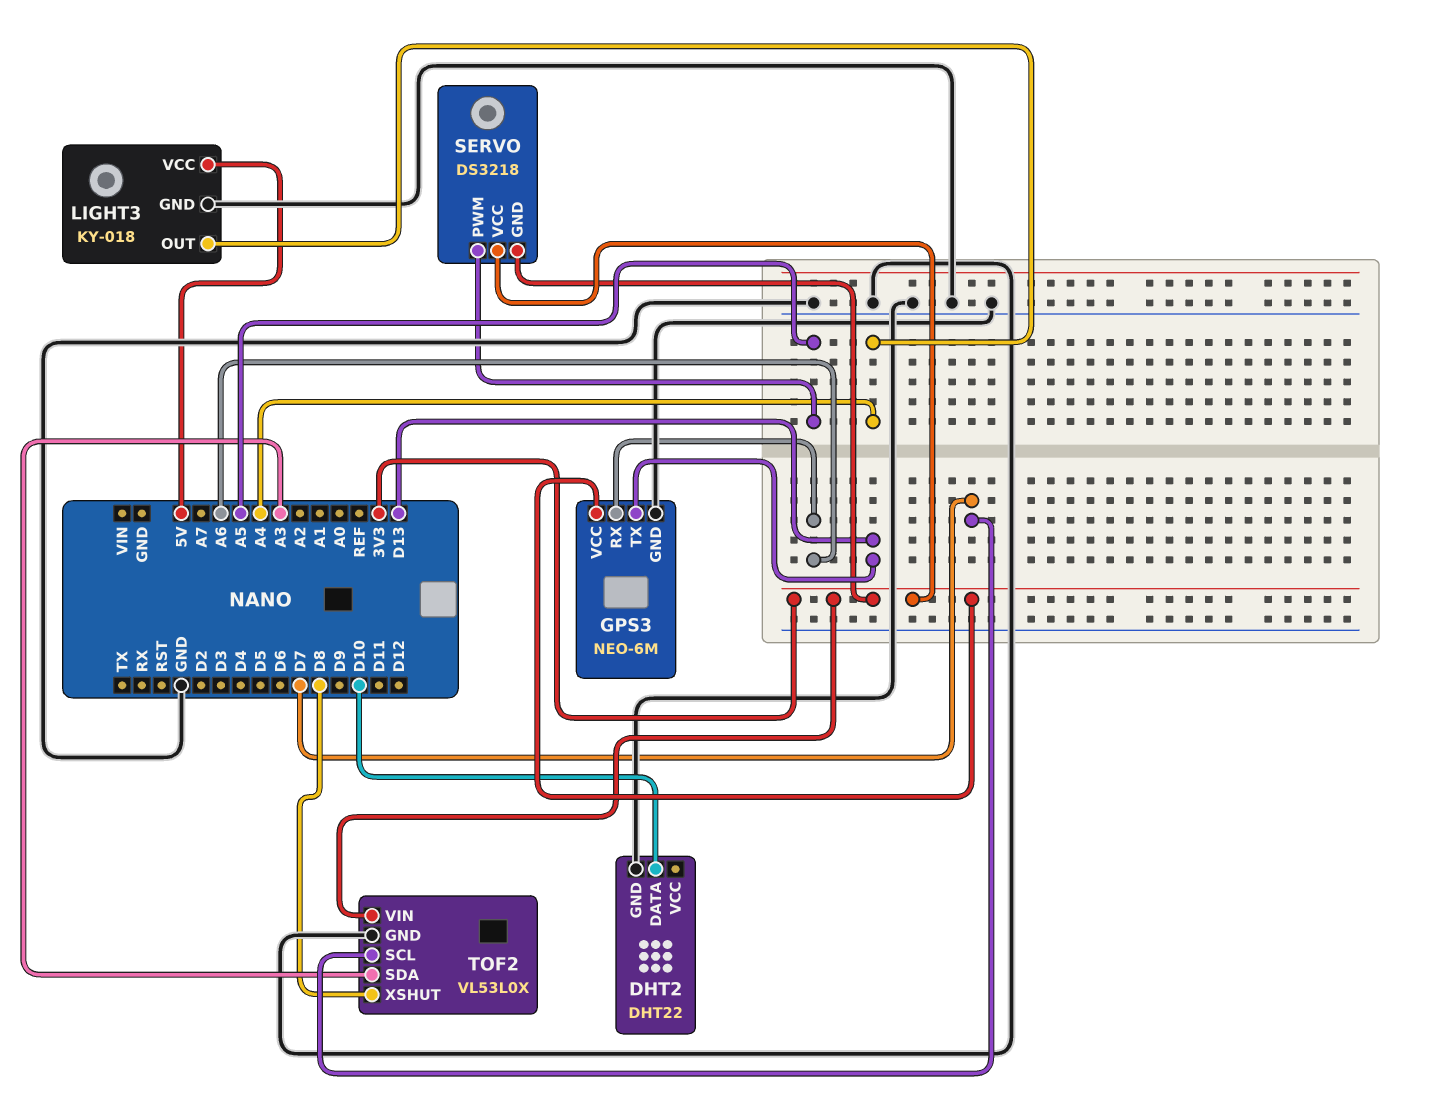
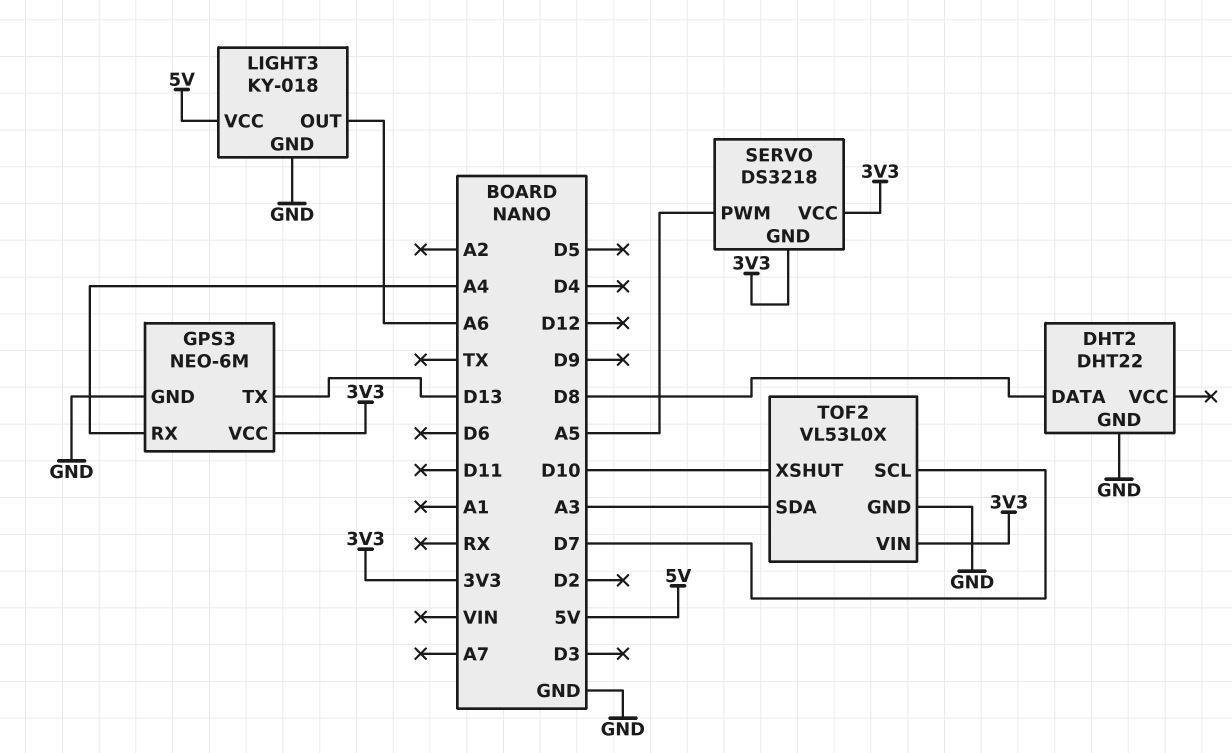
DHT2 pin DATA: D10 -> D8
GPS3 pin RX: A6 -> A4
LIGHT3 pin OUT: A4 -> A6
TOF2 pin XSHUT: D8 -> D10

